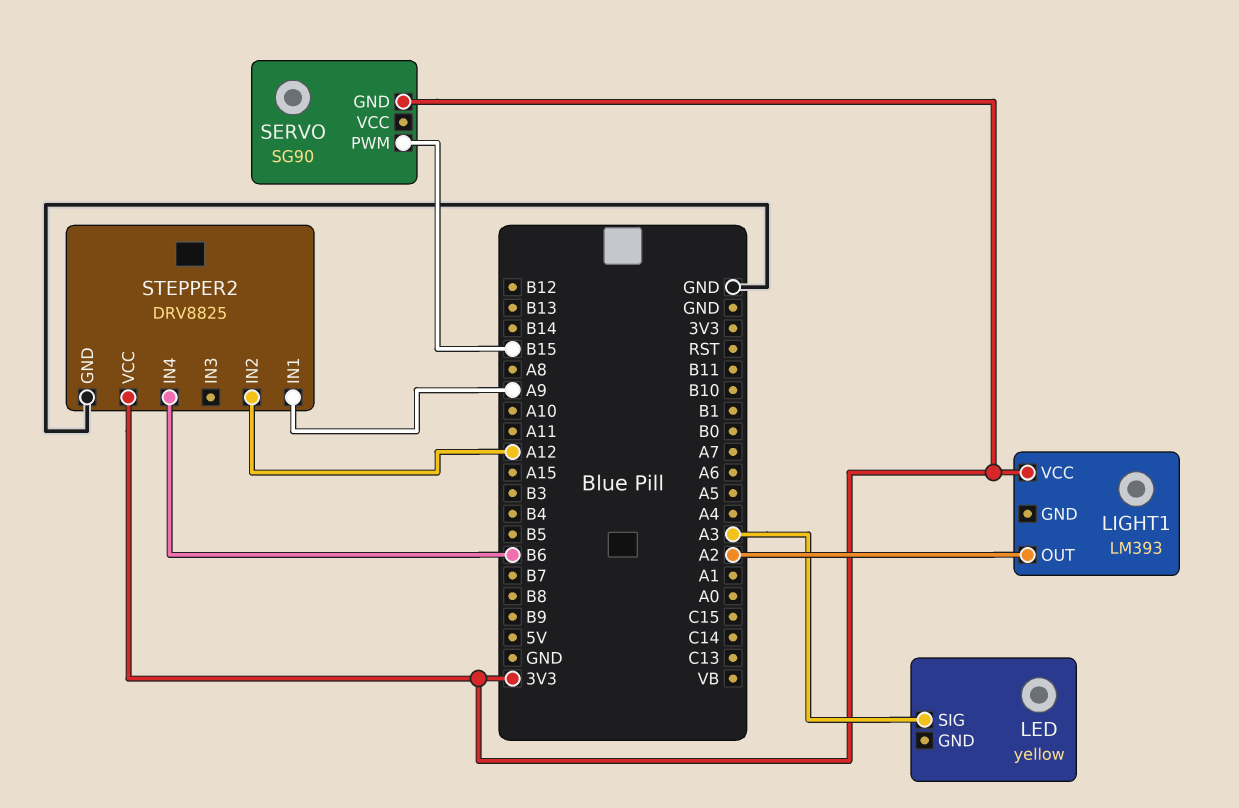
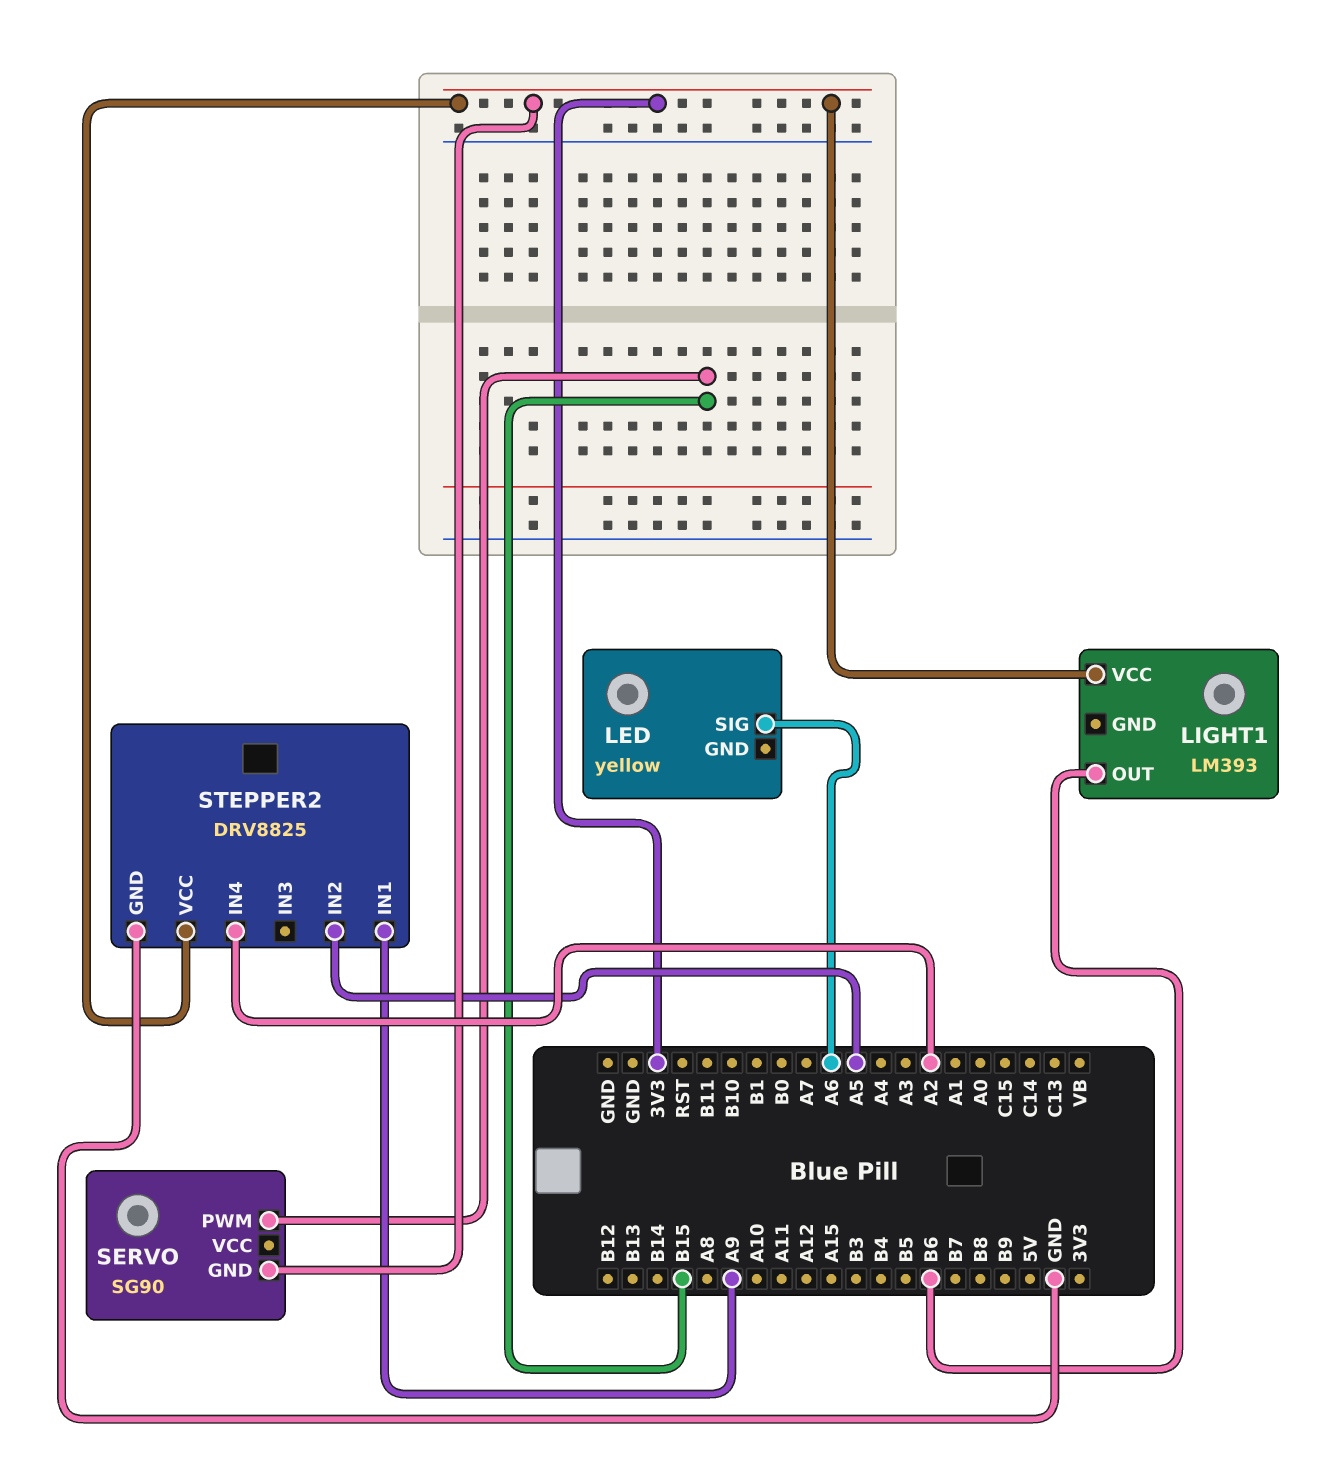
LED pin SIG: A3 -> A6
LIGHT1 pin OUT: A2 -> B6
STEPPER2 pin IN2: A12 -> A5
STEPPER2 pin IN4: B6 -> A2

